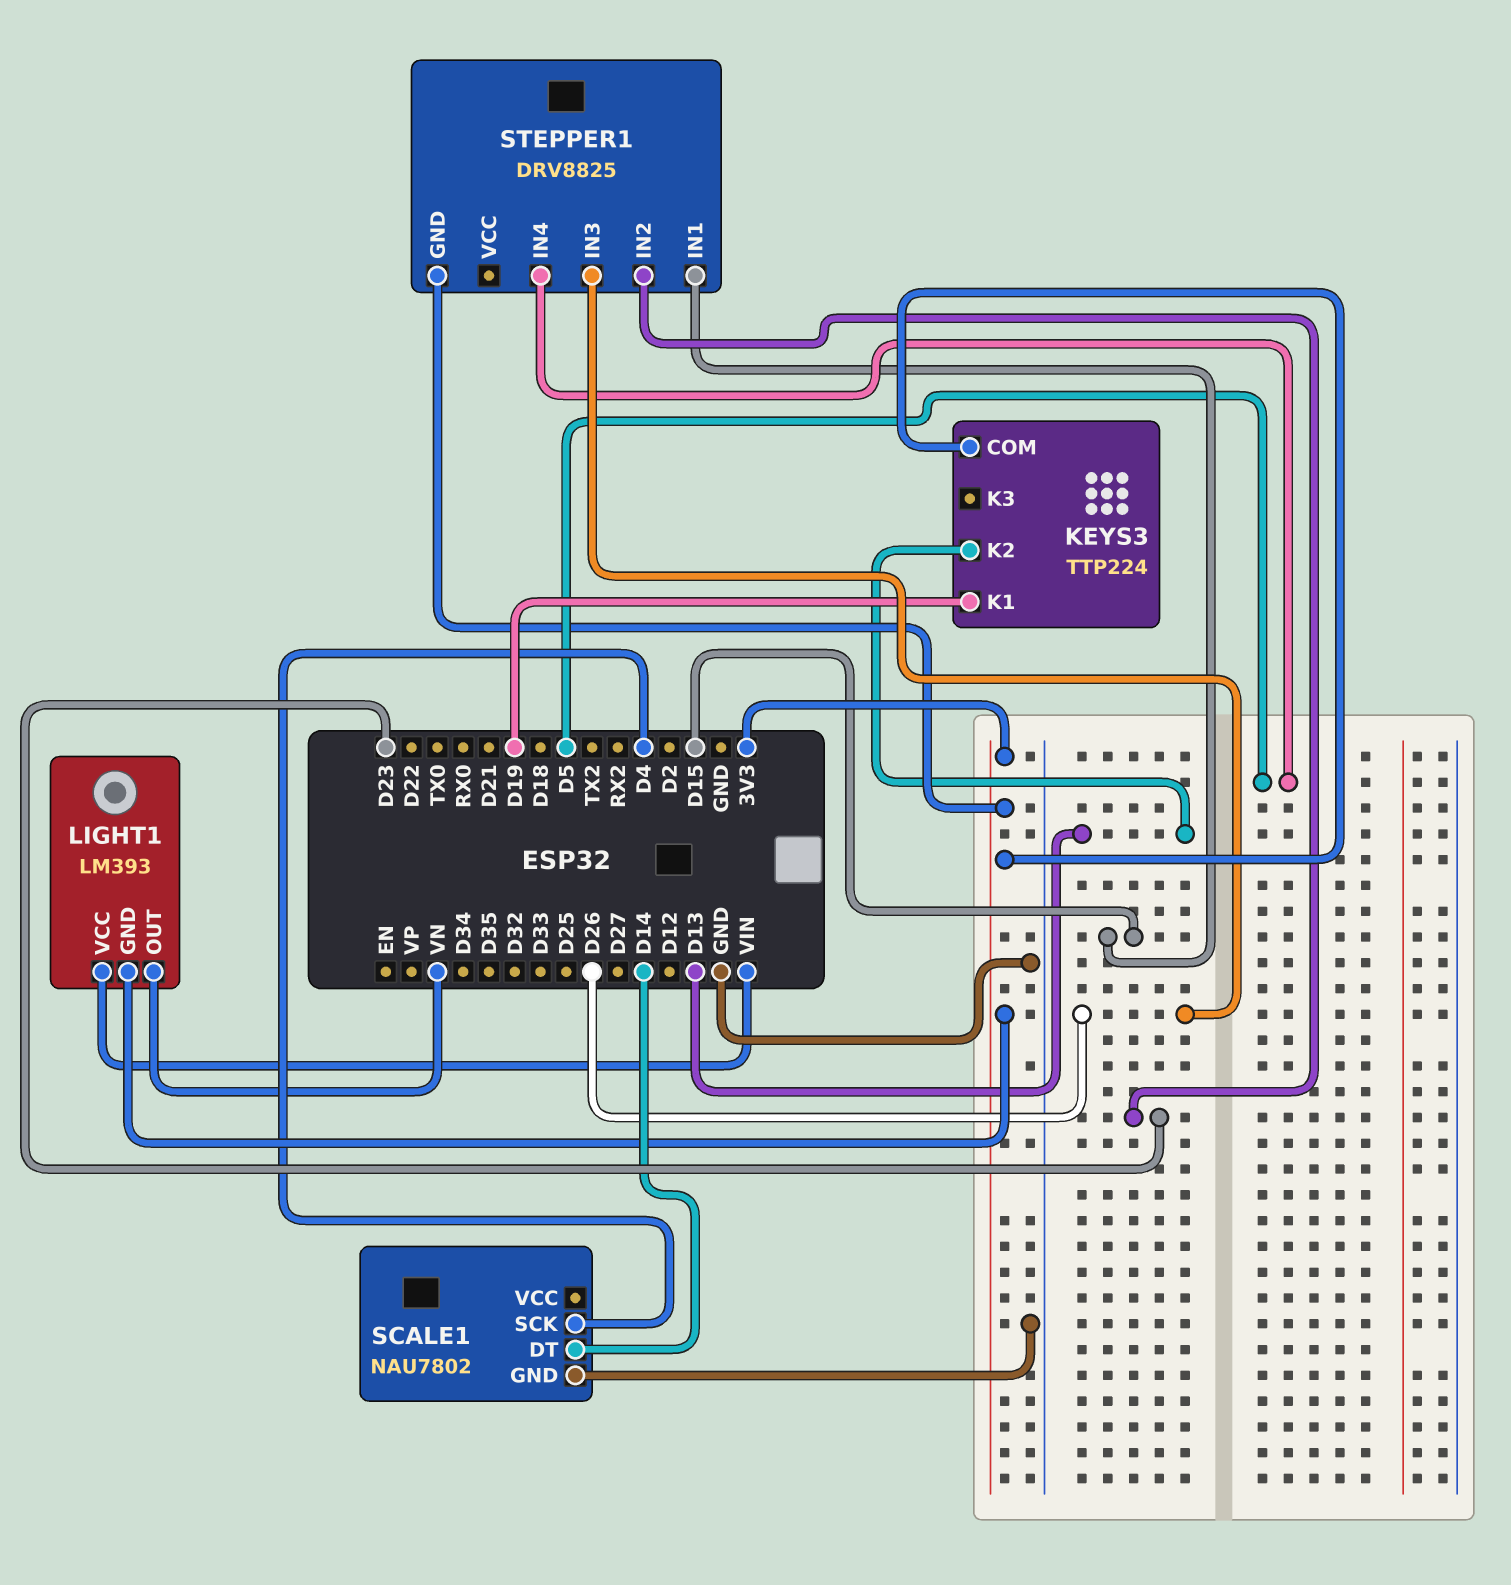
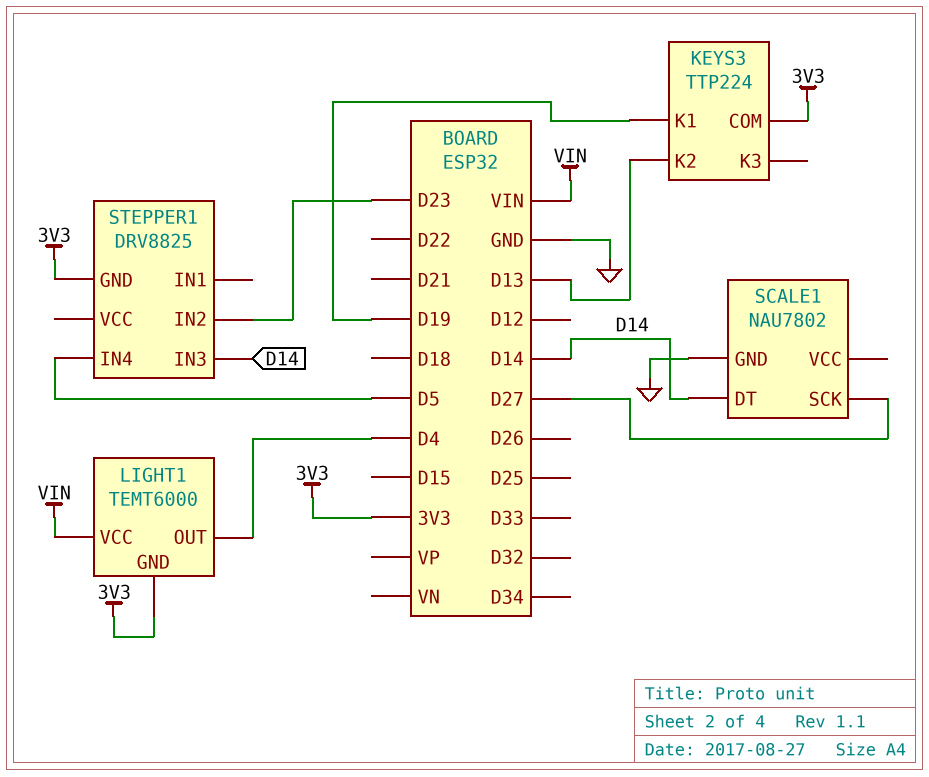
LIGHT1: LM393 -> TEMT6000
LIGHT1 pin OUT: VN -> D4
SCALE1 pin SCK: D4 -> D27
STEPPER1 pin IN1: D15 -> none
STEPPER1 pin IN3: D26 -> D14

